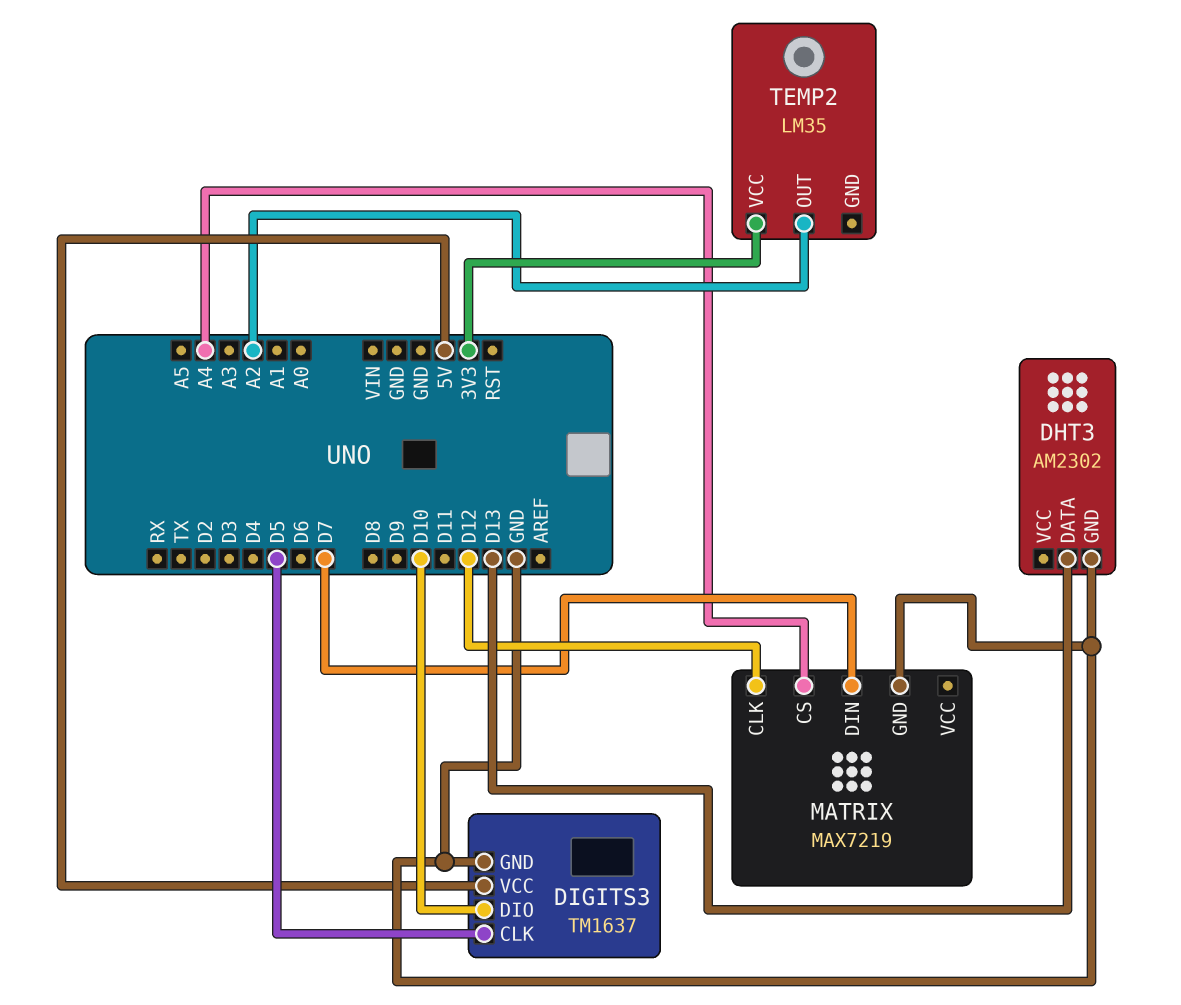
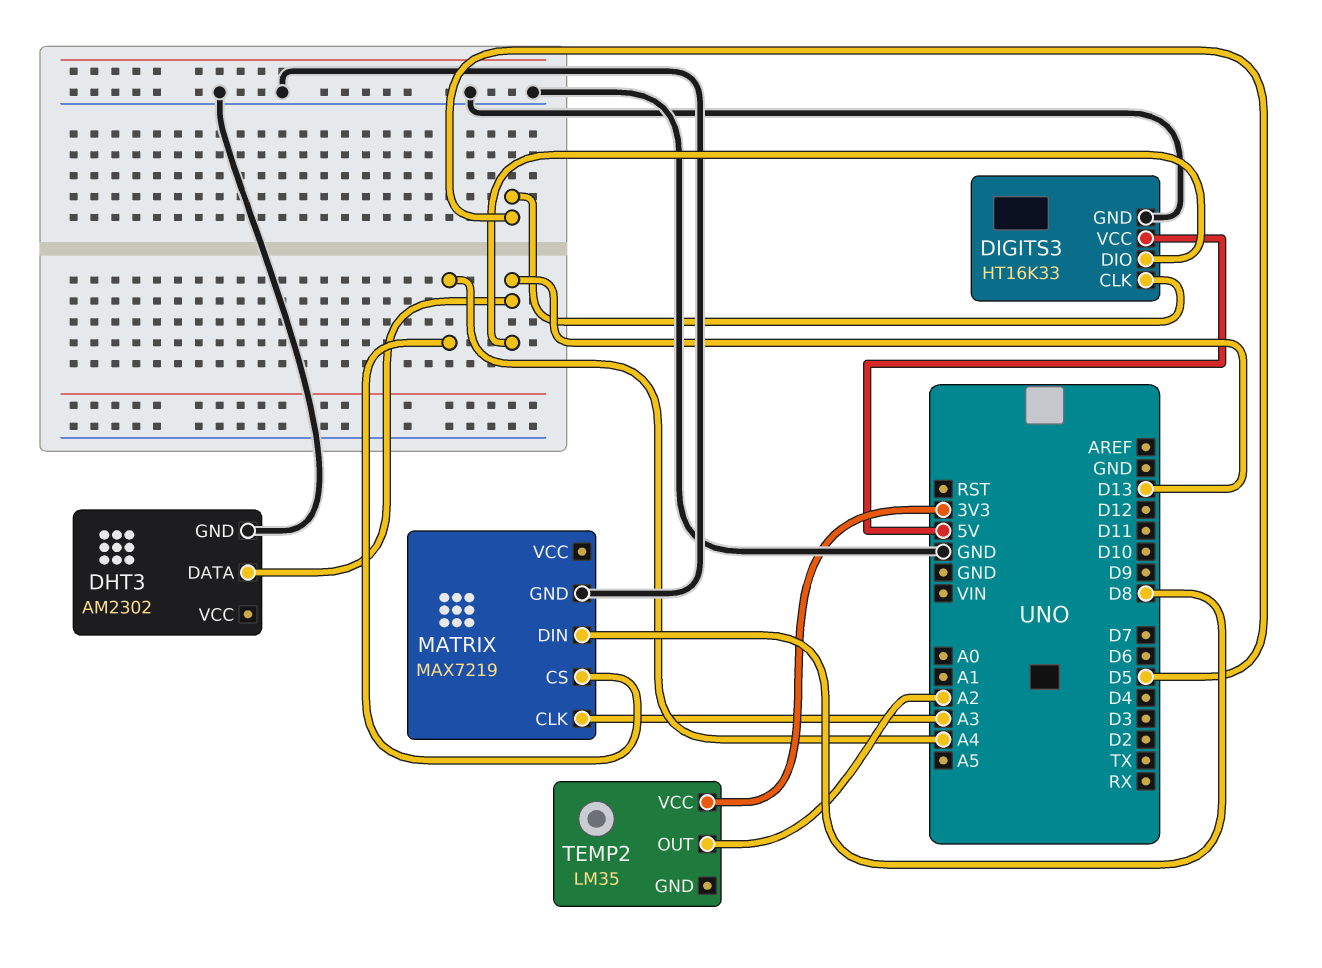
DIGITS3: TM1637 -> HT16K33
DIGITS3 pin DIO: D10 -> D13
MATRIX pin CLK: D12 -> A3
MATRIX pin DIN: D7 -> D8

